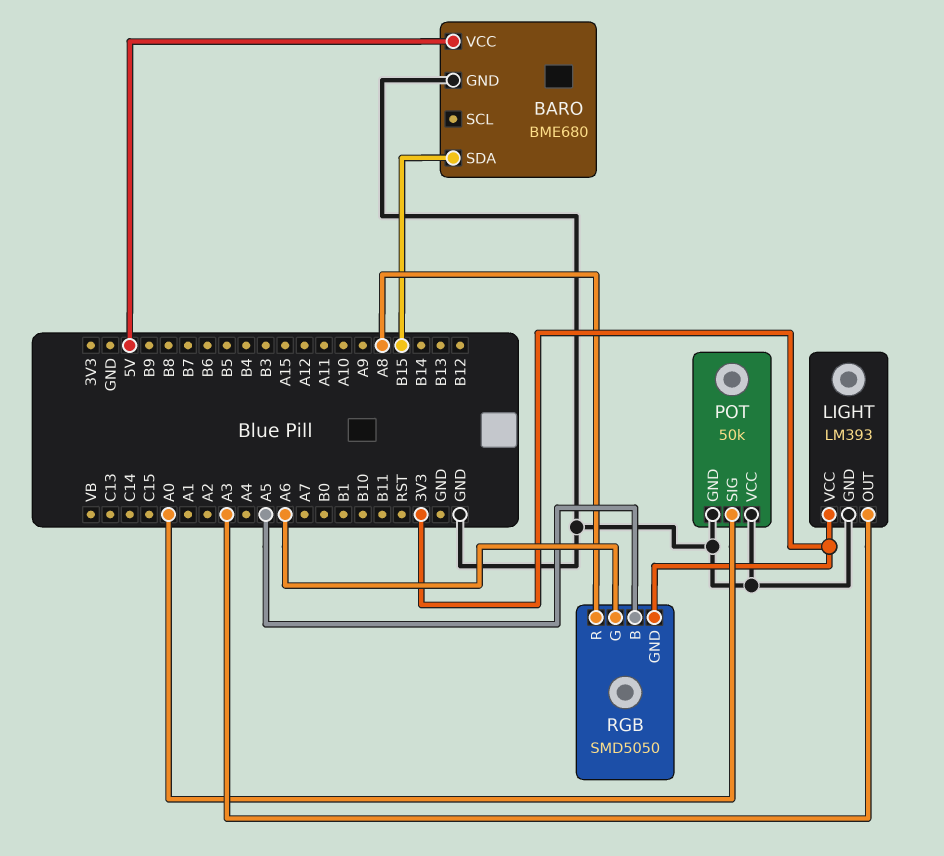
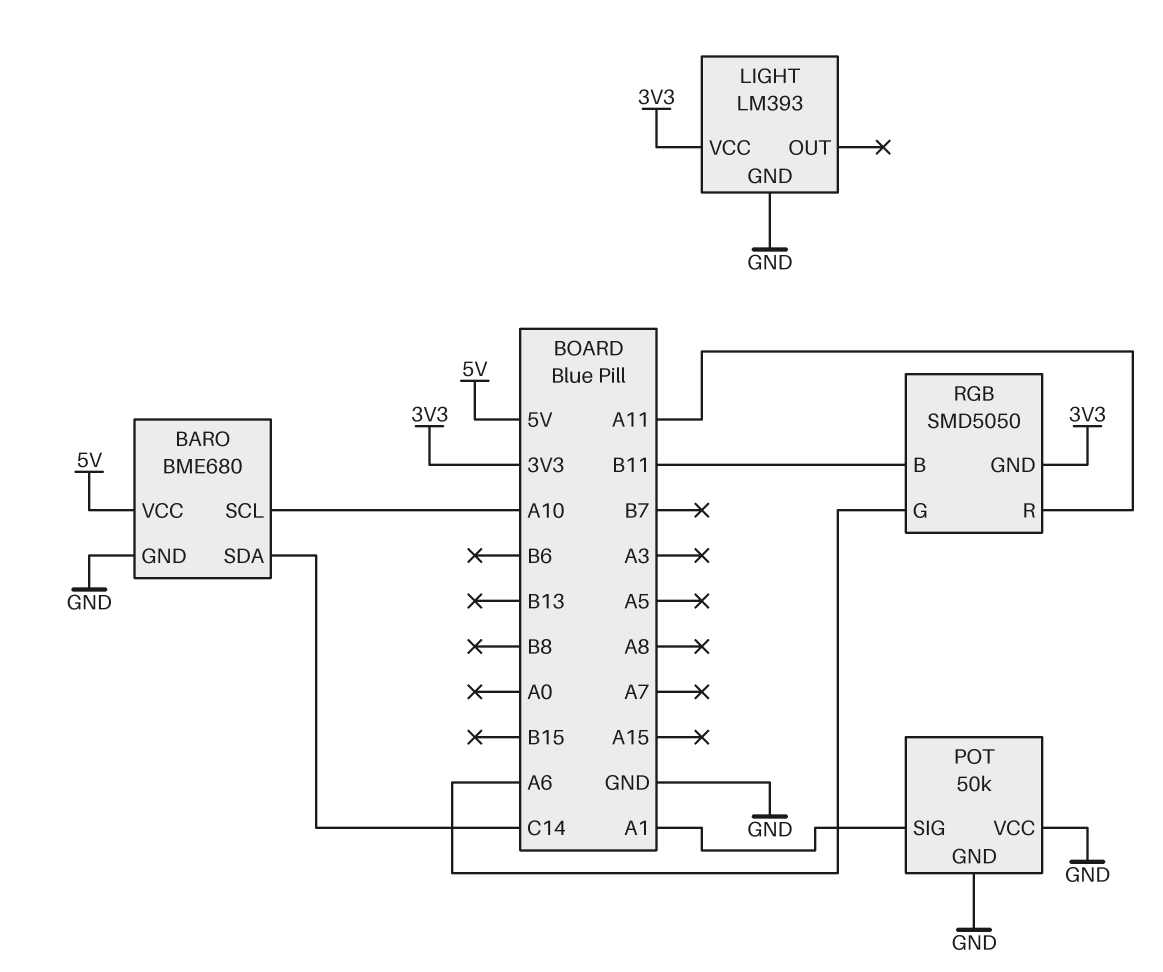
BARO pin SCL: none -> A10
BARO pin SDA: B15 -> C14
LIGHT pin OUT: A3 -> none
POT pin SIG: A0 -> A1
RGB pin B: A5 -> B11
RGB pin R: A8 -> A11

